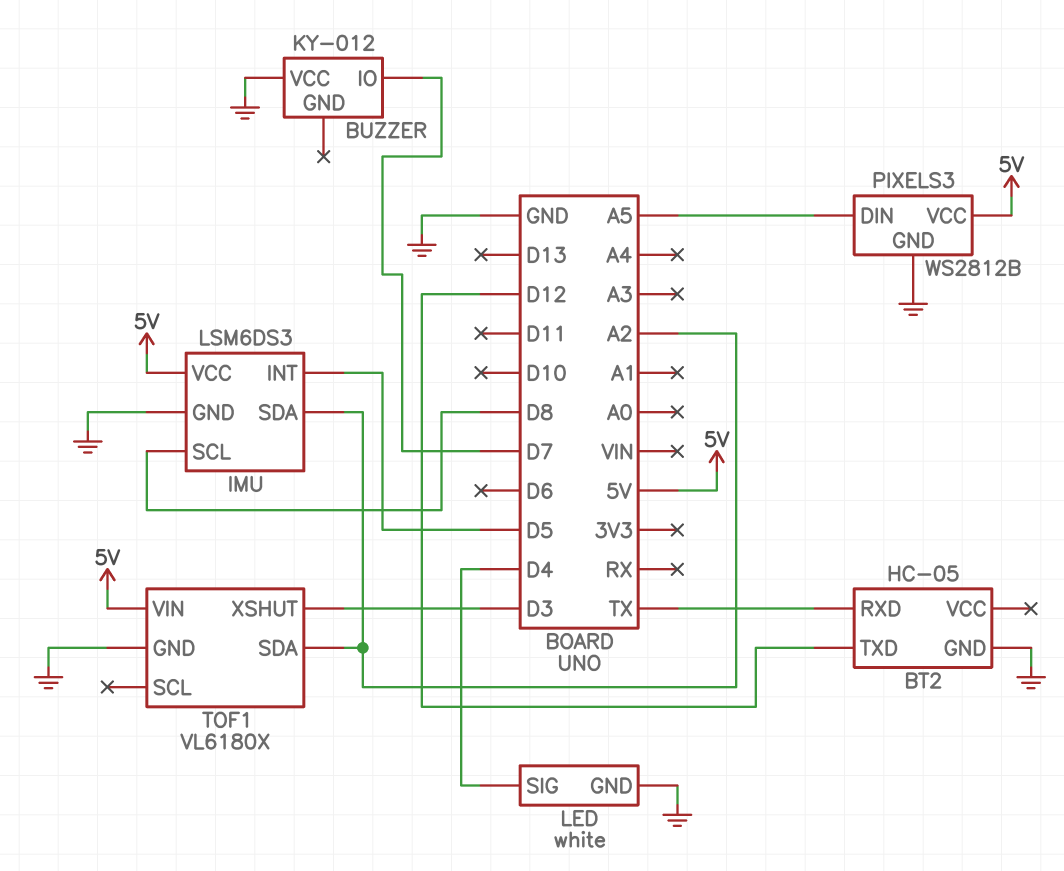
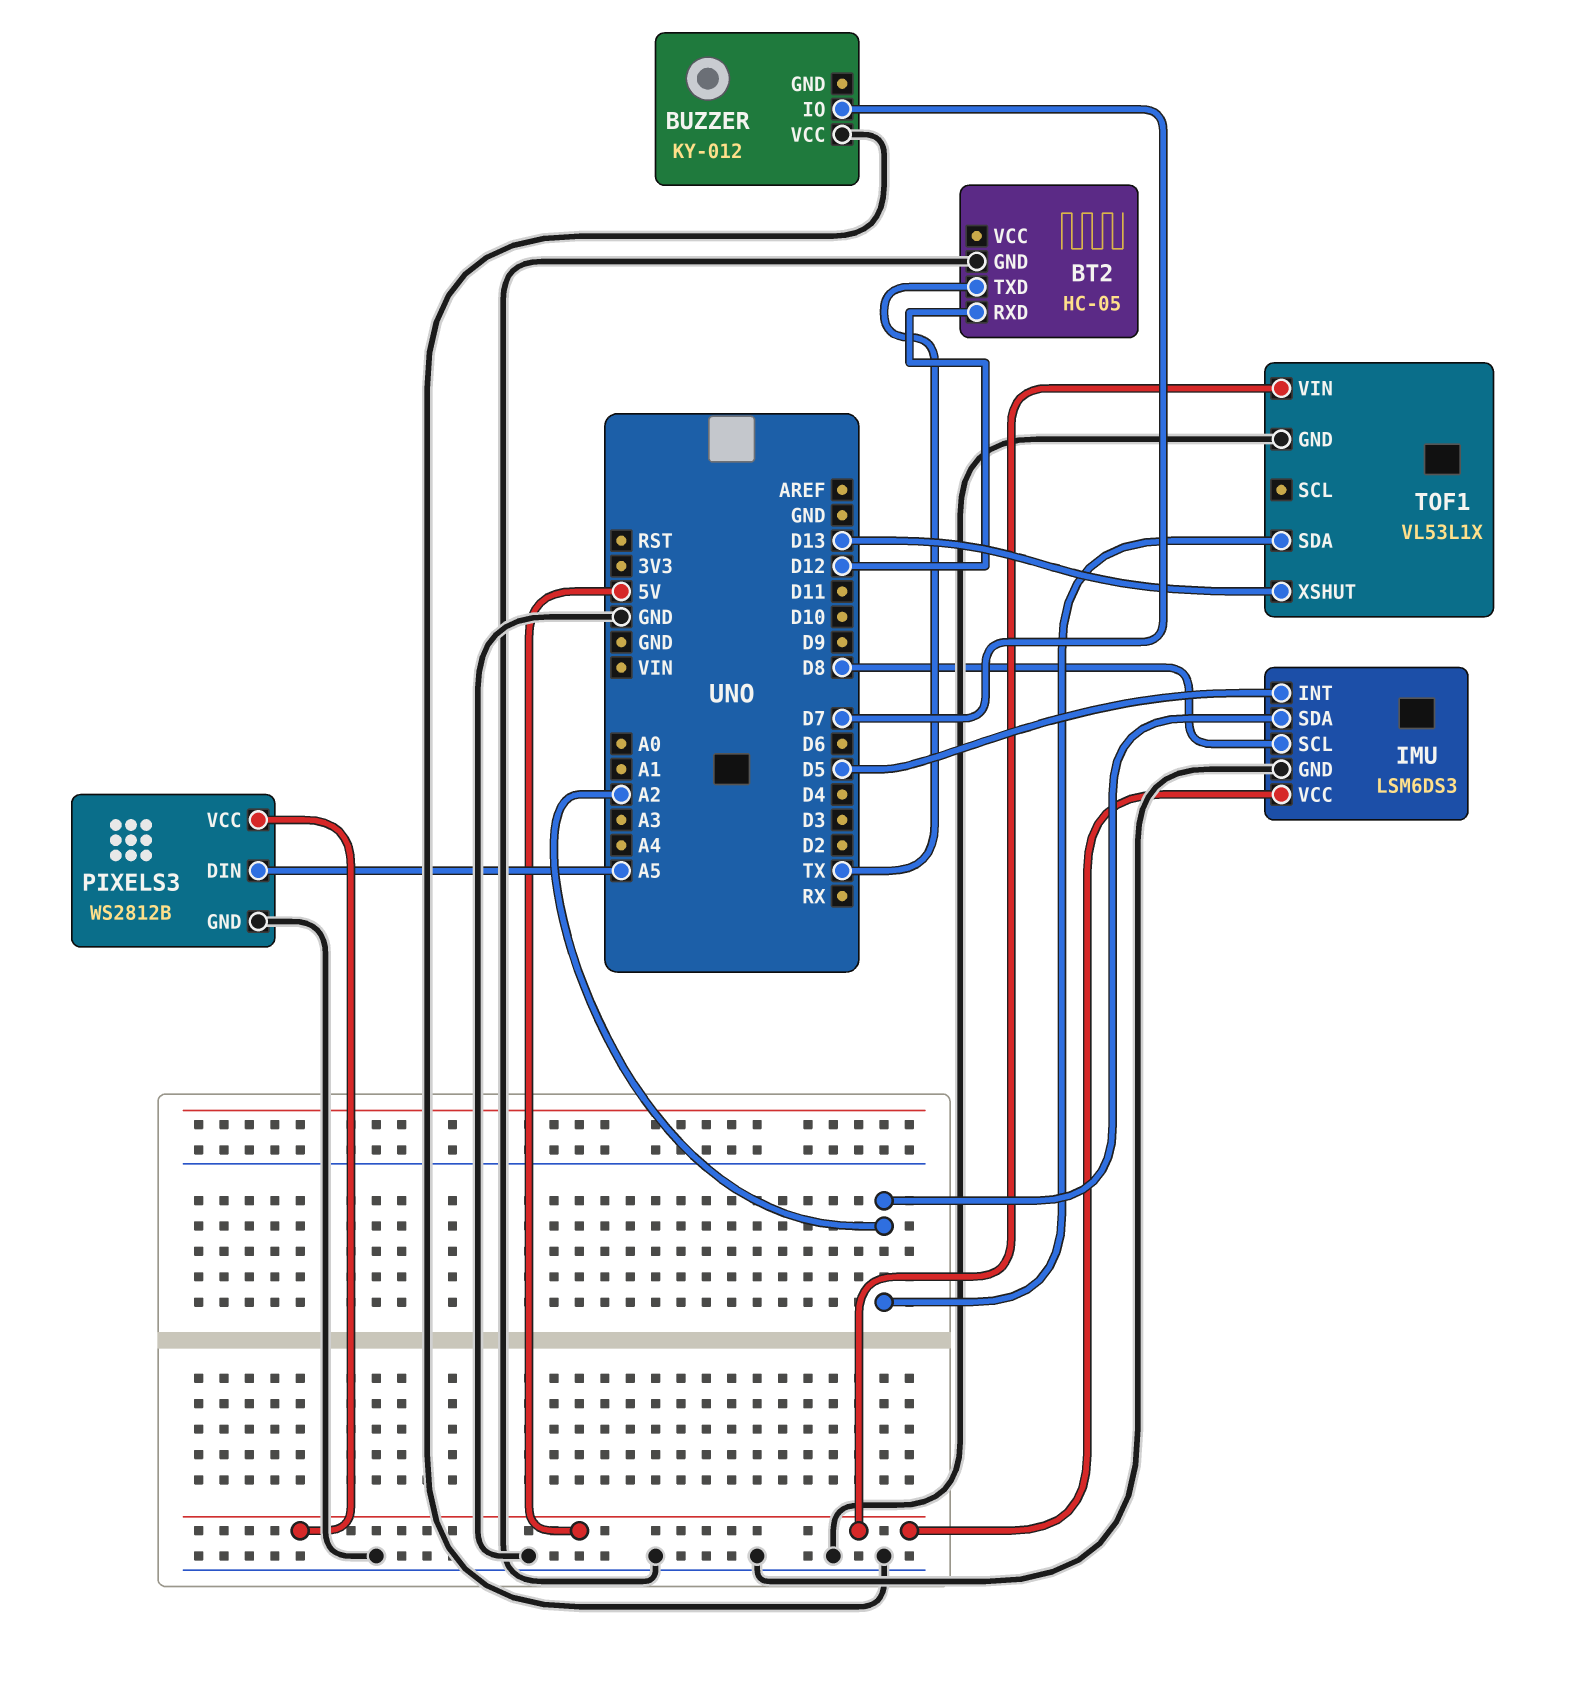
BT2 pin RXD: TX -> D12
BT2 pin TXD: D12 -> TX
LED: white -> none
LED pin GND: GND -> none
LED pin SIG: D4 -> none
TOF1: VL6180X -> VL53L1X
TOF1 pin XSHUT: D3 -> D13

